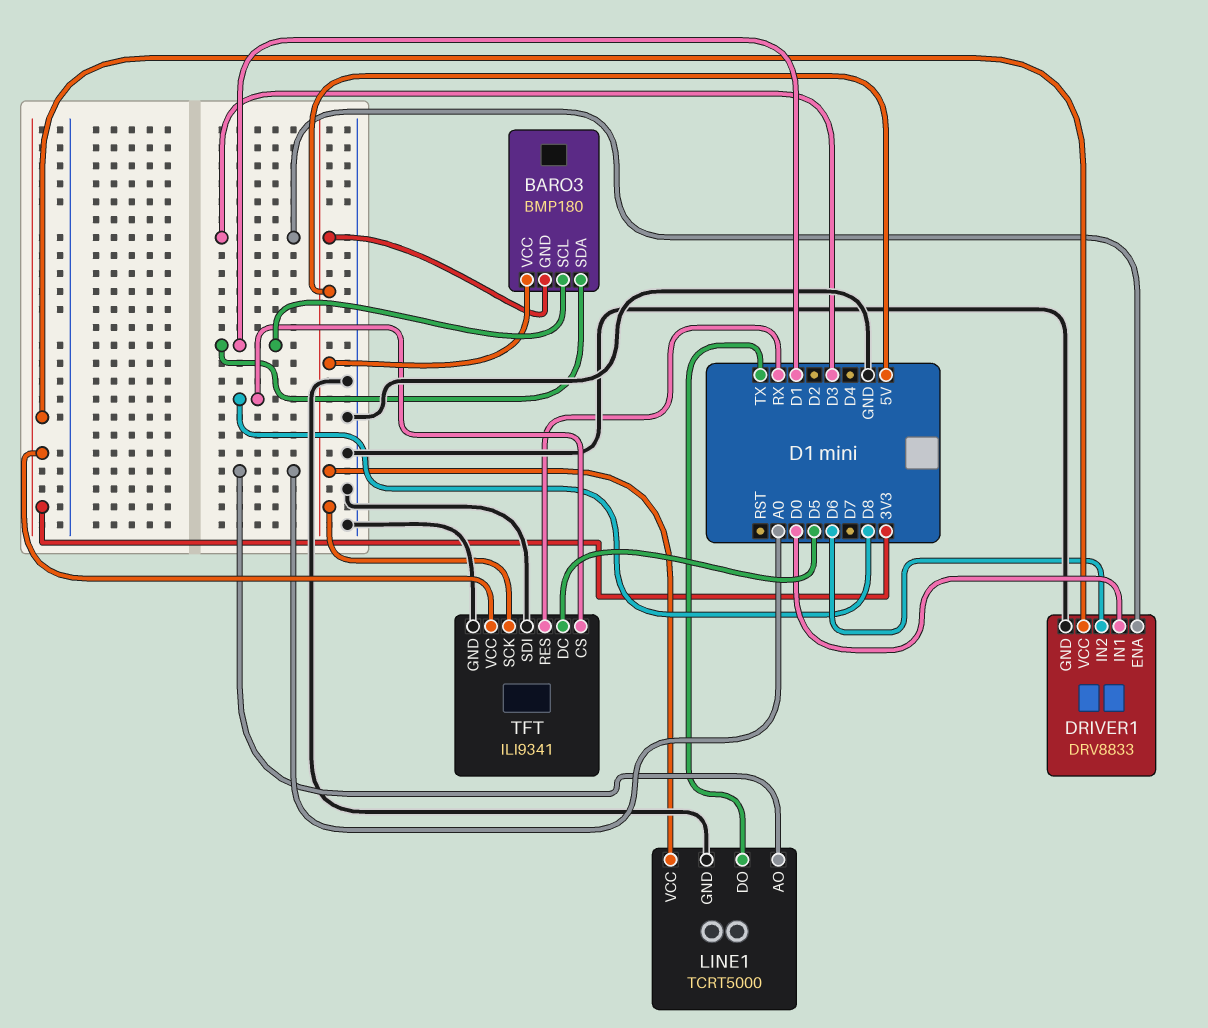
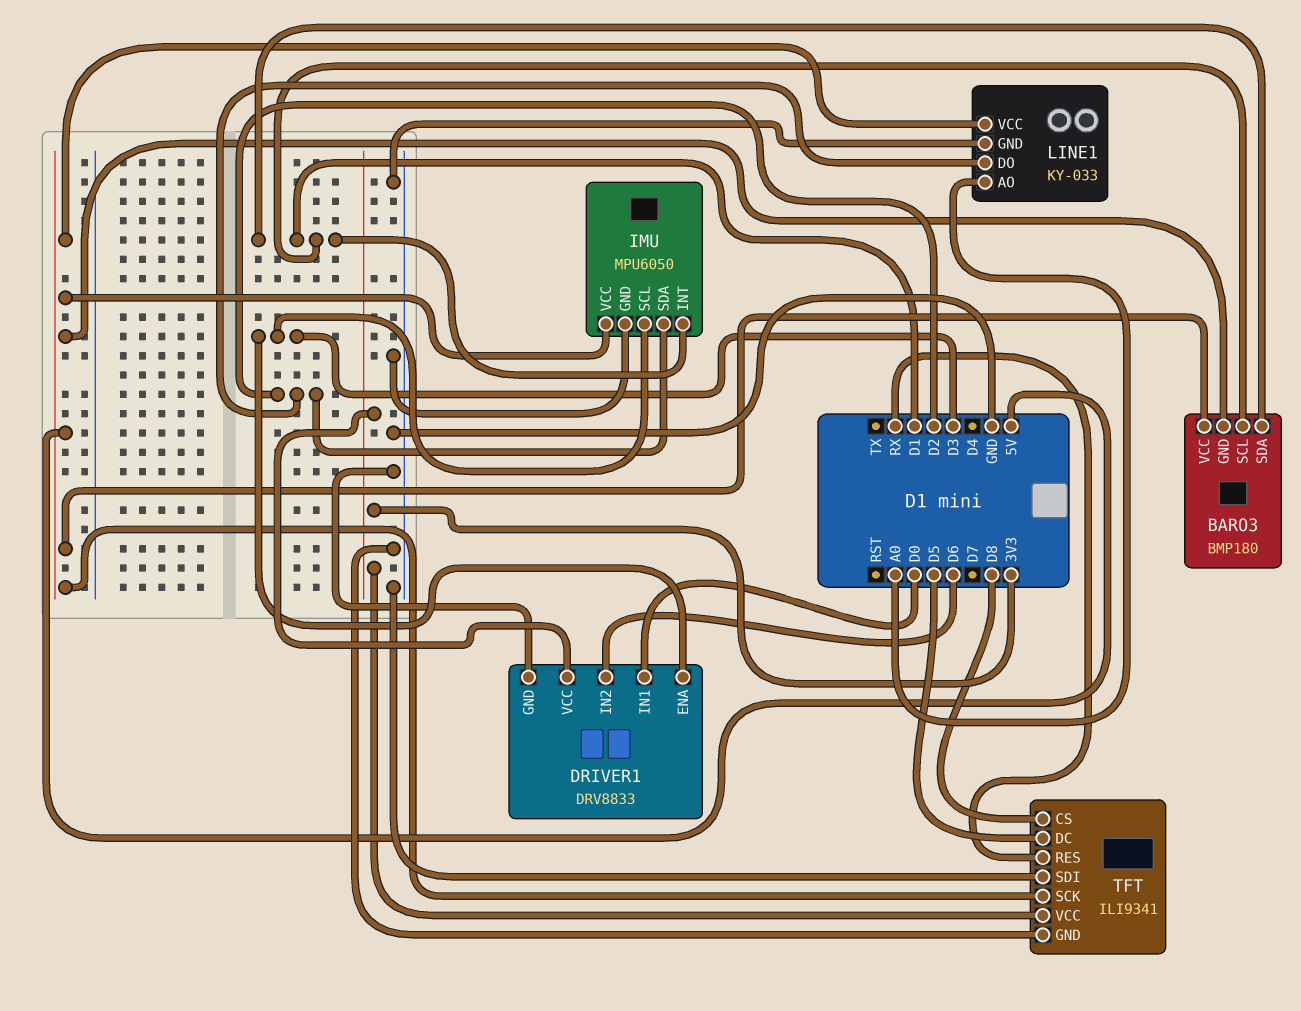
IMU: none -> MPU6050
IMU pin GND: none -> GND
IMU pin INT: none -> D1
IMU pin SCL: none -> D3
IMU pin SDA: none -> D2
IMU pin VCC: none -> 5V
LINE1: TCRT5000 -> KY-033
LINE1 pin DO: TX -> D2

